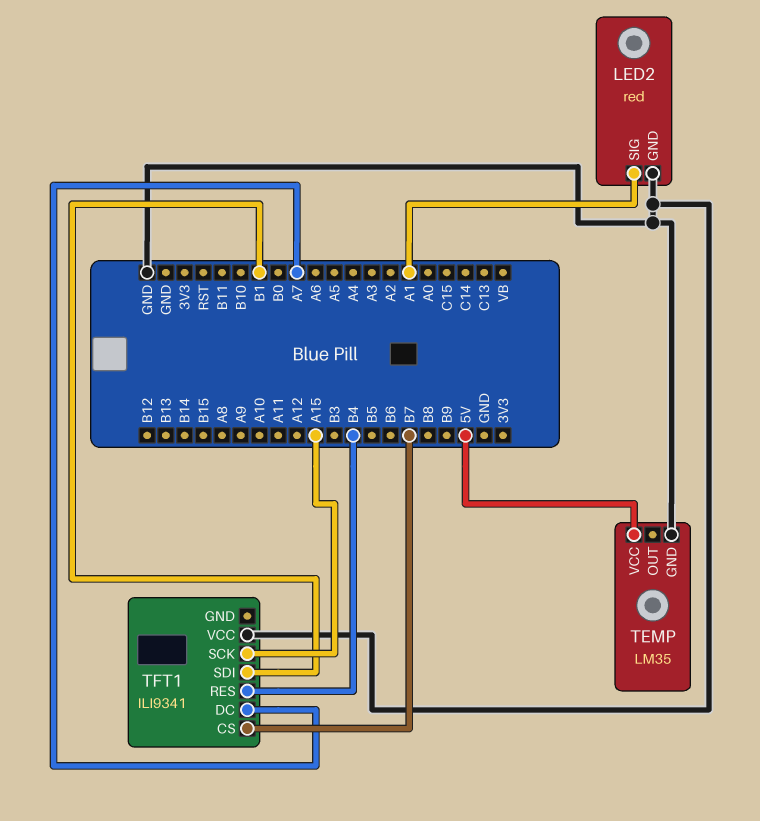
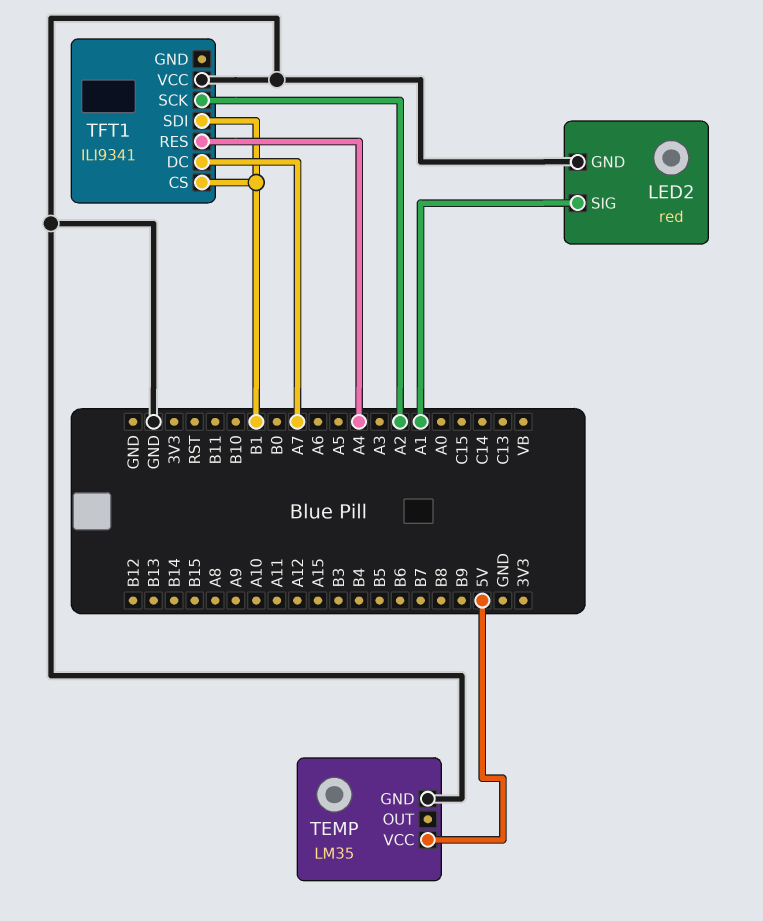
TFT1 pin CS: B7 -> B1
TFT1 pin RES: B4 -> A4
TFT1 pin SCK: A15 -> A2

